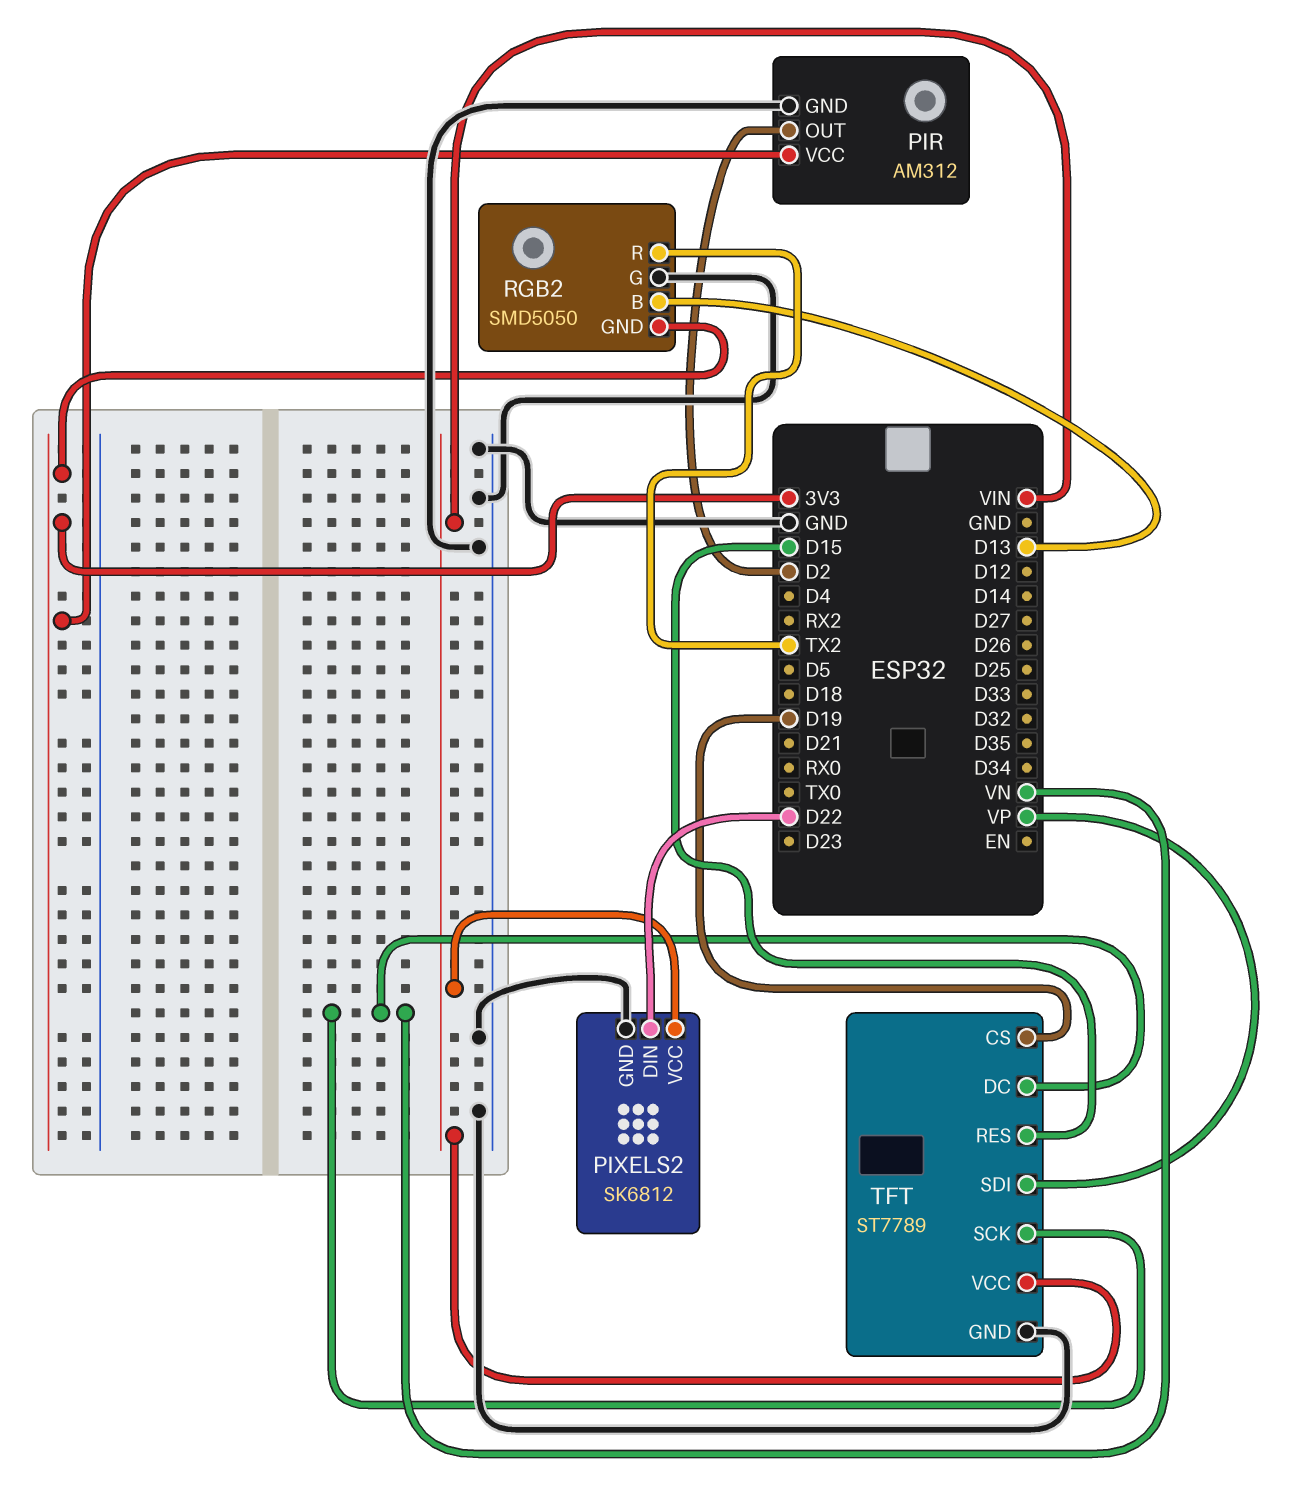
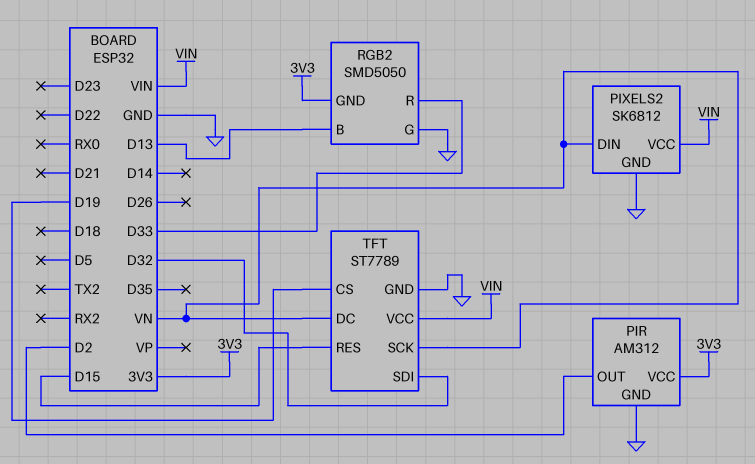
PIXELS2 pin DIN: D22 -> VN
RGB2 pin R: TX2 -> D33
TFT pin SDI: VP -> D32

